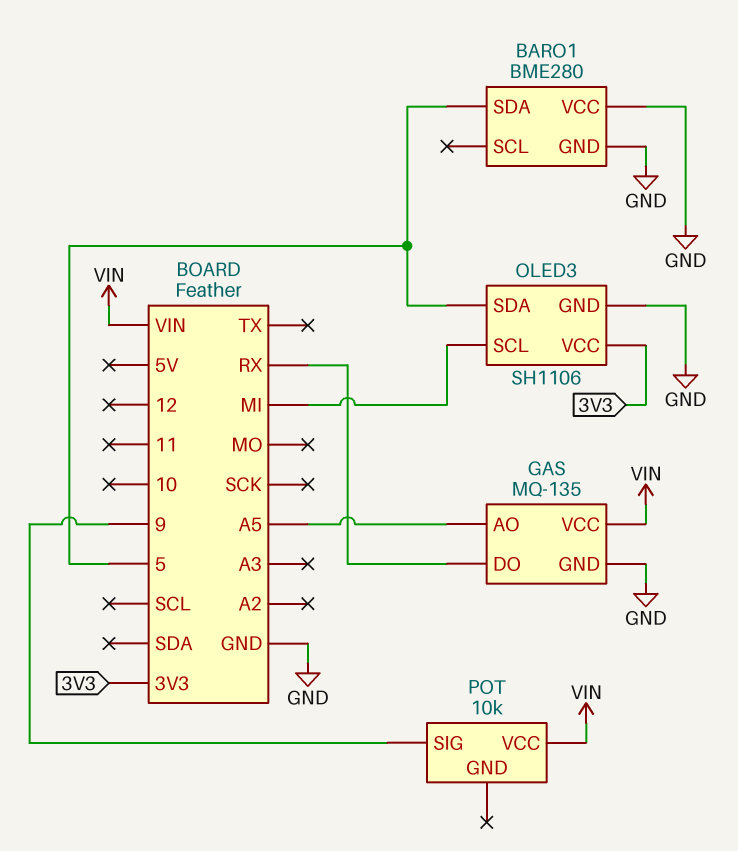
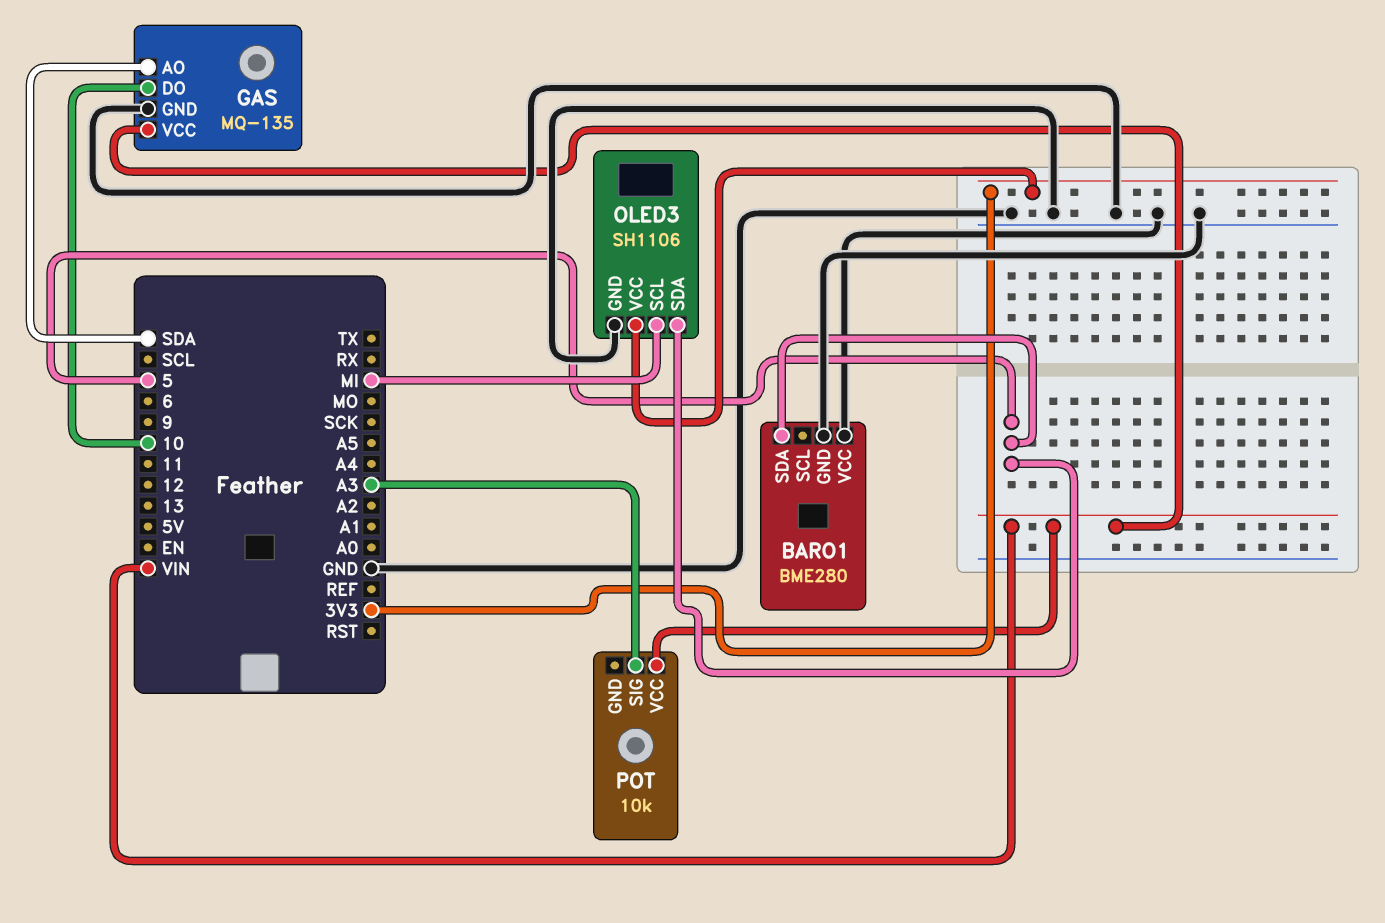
GAS pin AO: A5 -> SDA
GAS pin DO: RX -> 10
POT pin SIG: 9 -> A3

